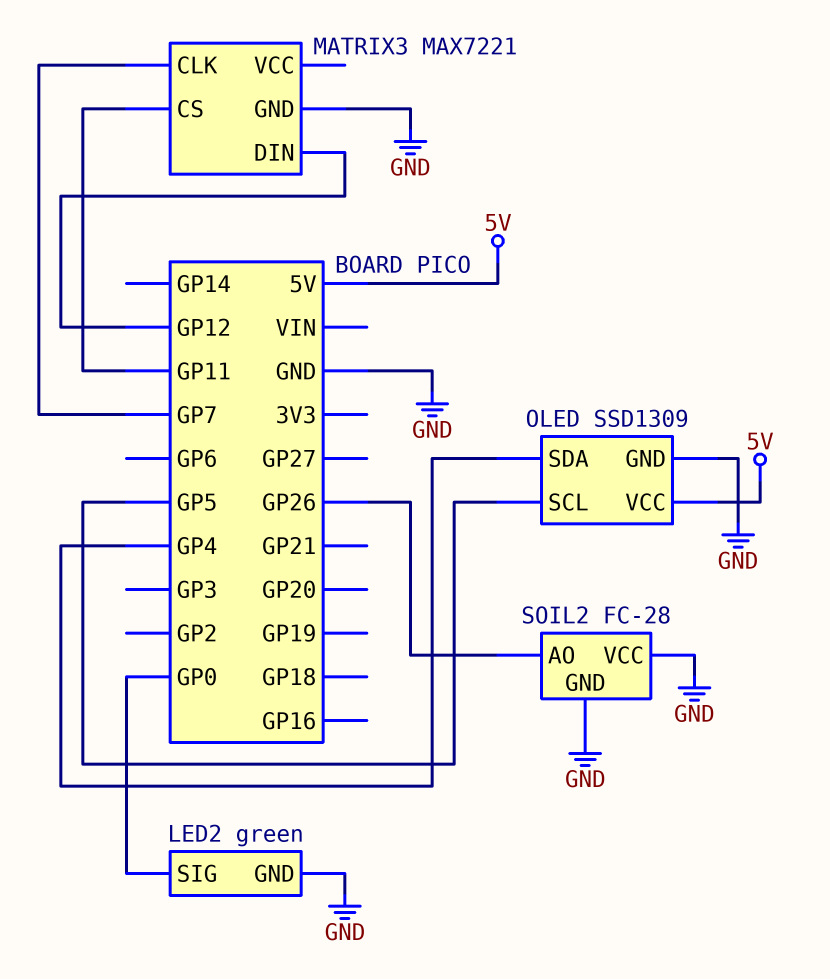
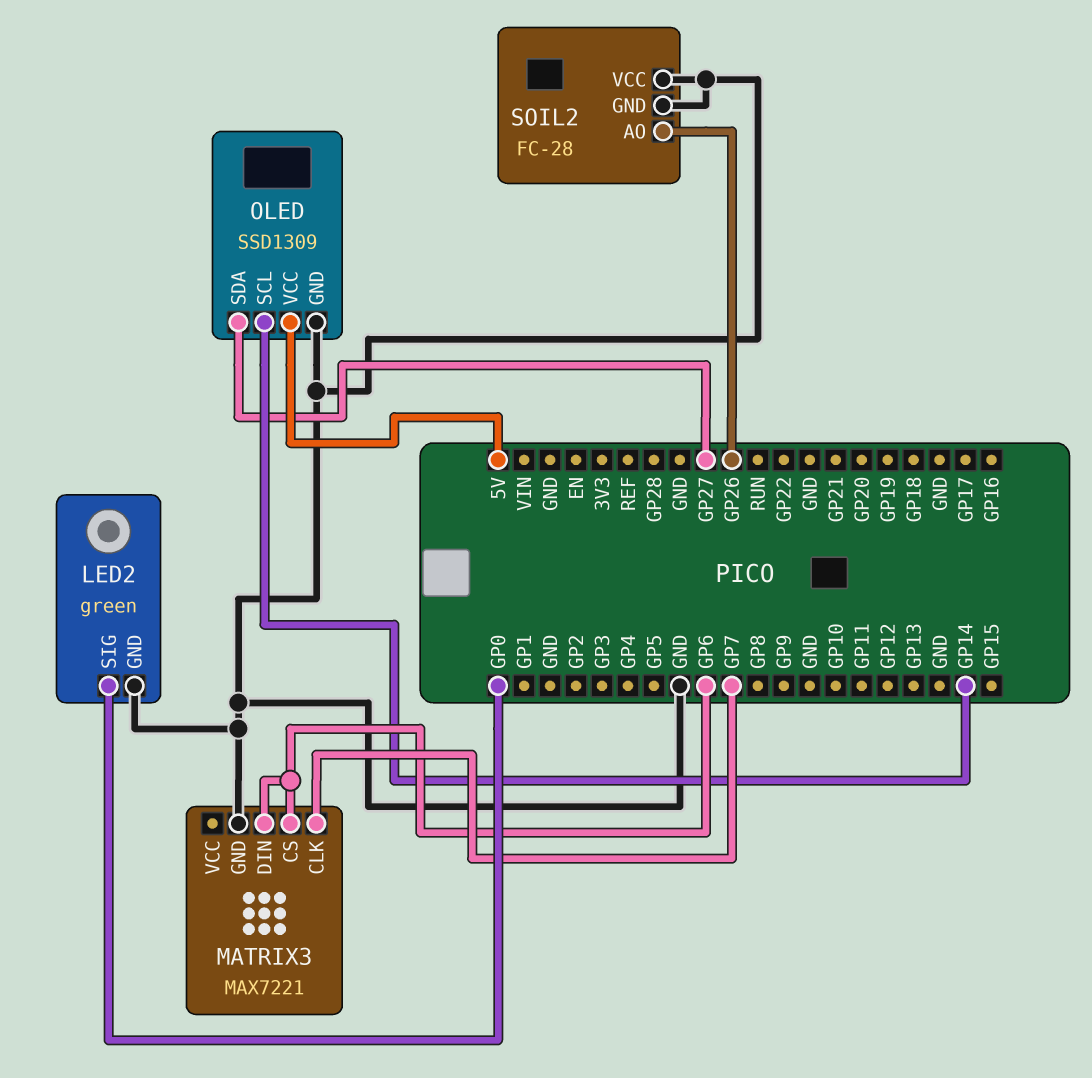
MATRIX3 pin CS: GP11 -> GP6
MATRIX3 pin DIN: GP12 -> GP6
OLED pin SCL: GP5 -> GP14
OLED pin SDA: GP4 -> GP27

